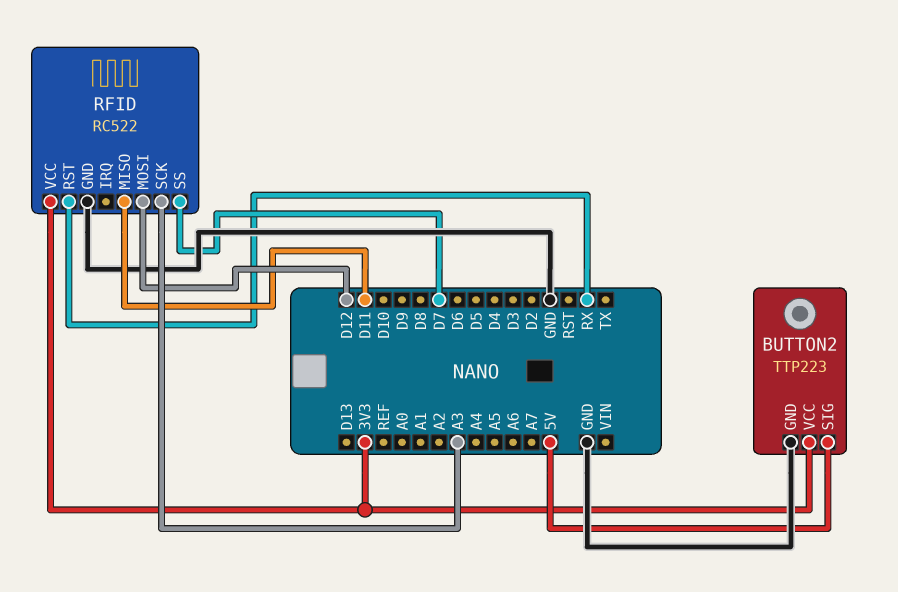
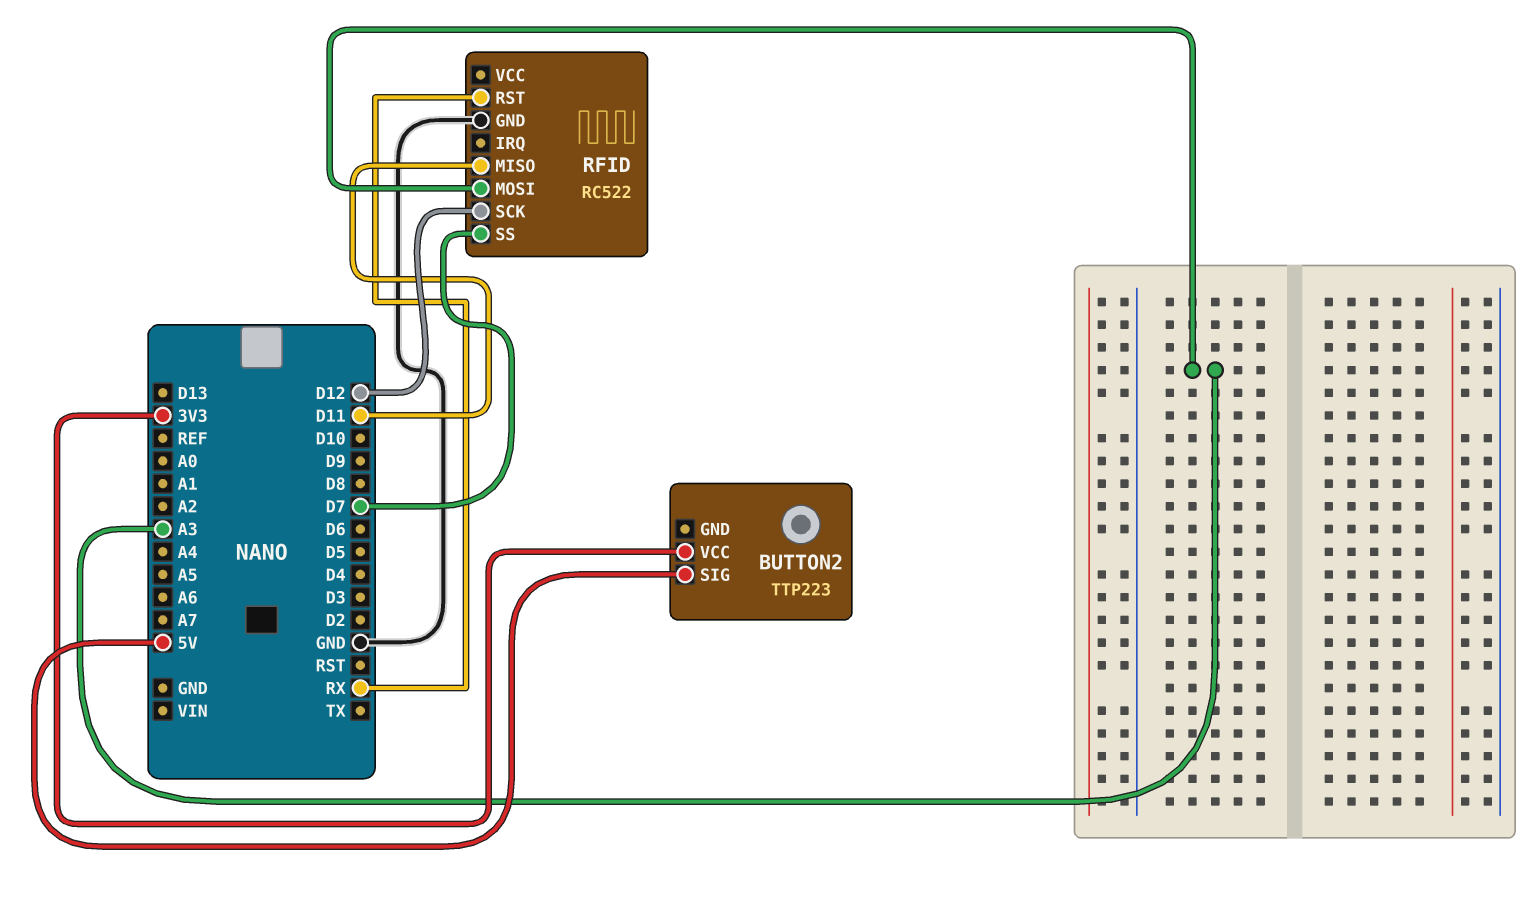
BUTTON2 pin GND: GND -> none
RFID pin MOSI: D12 -> A3
RFID pin SCK: A3 -> D12
RFID pin VCC: 3V3 -> none

